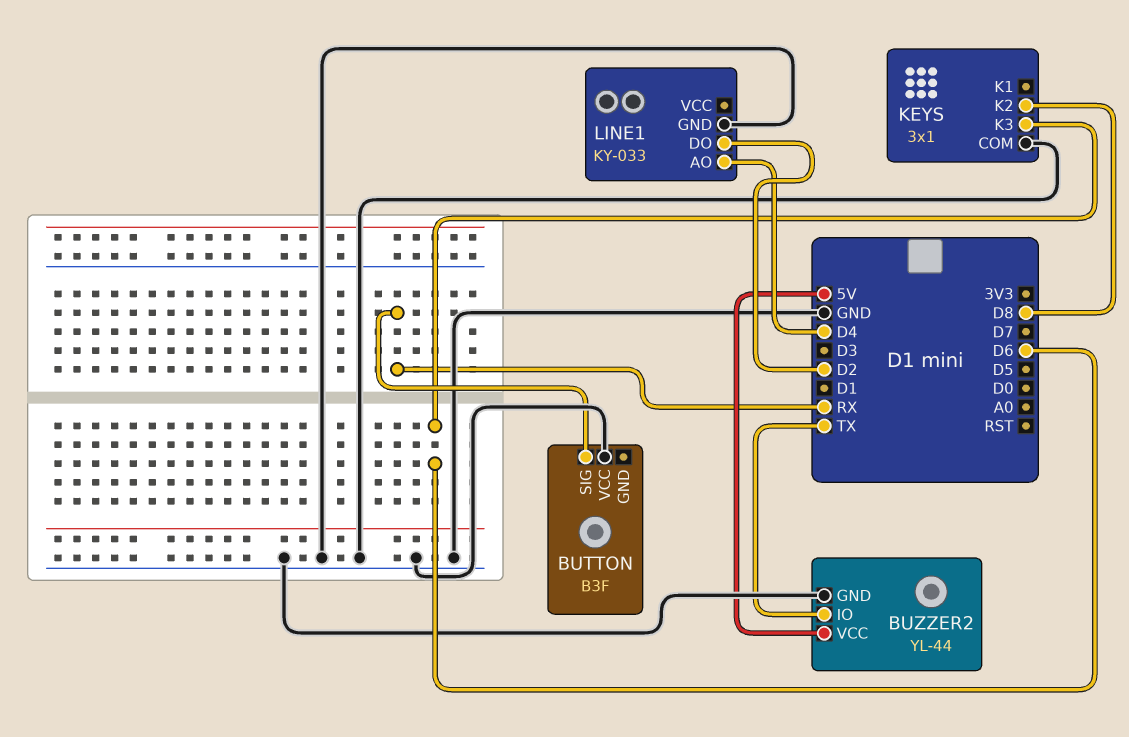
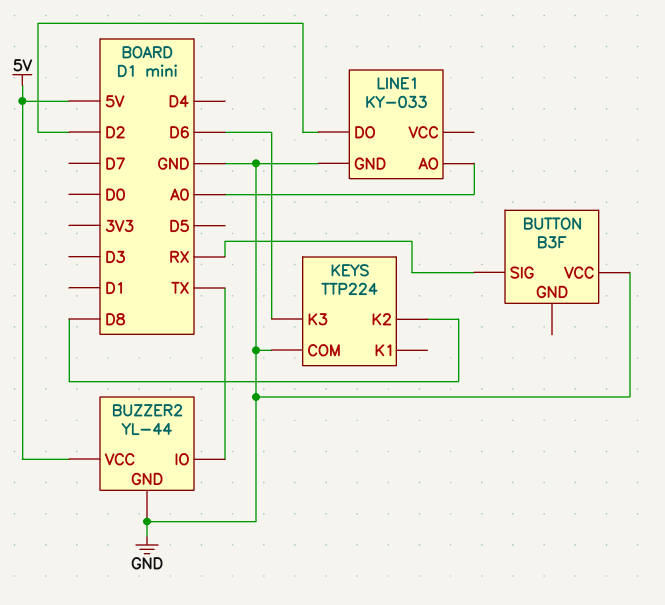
KEYS: 3x1 -> TTP224
LINE1 pin AO: D4 -> A0

